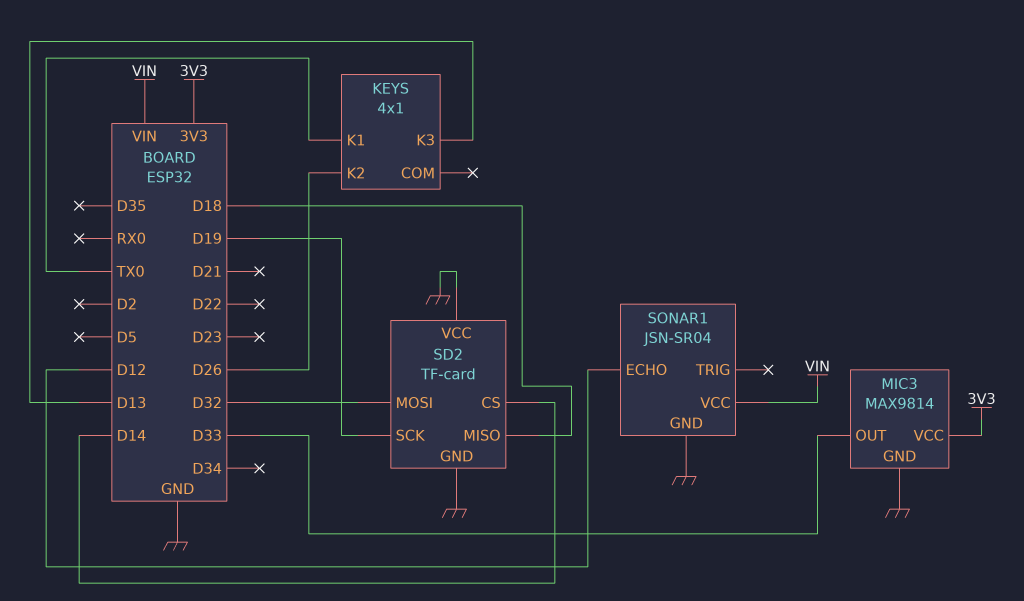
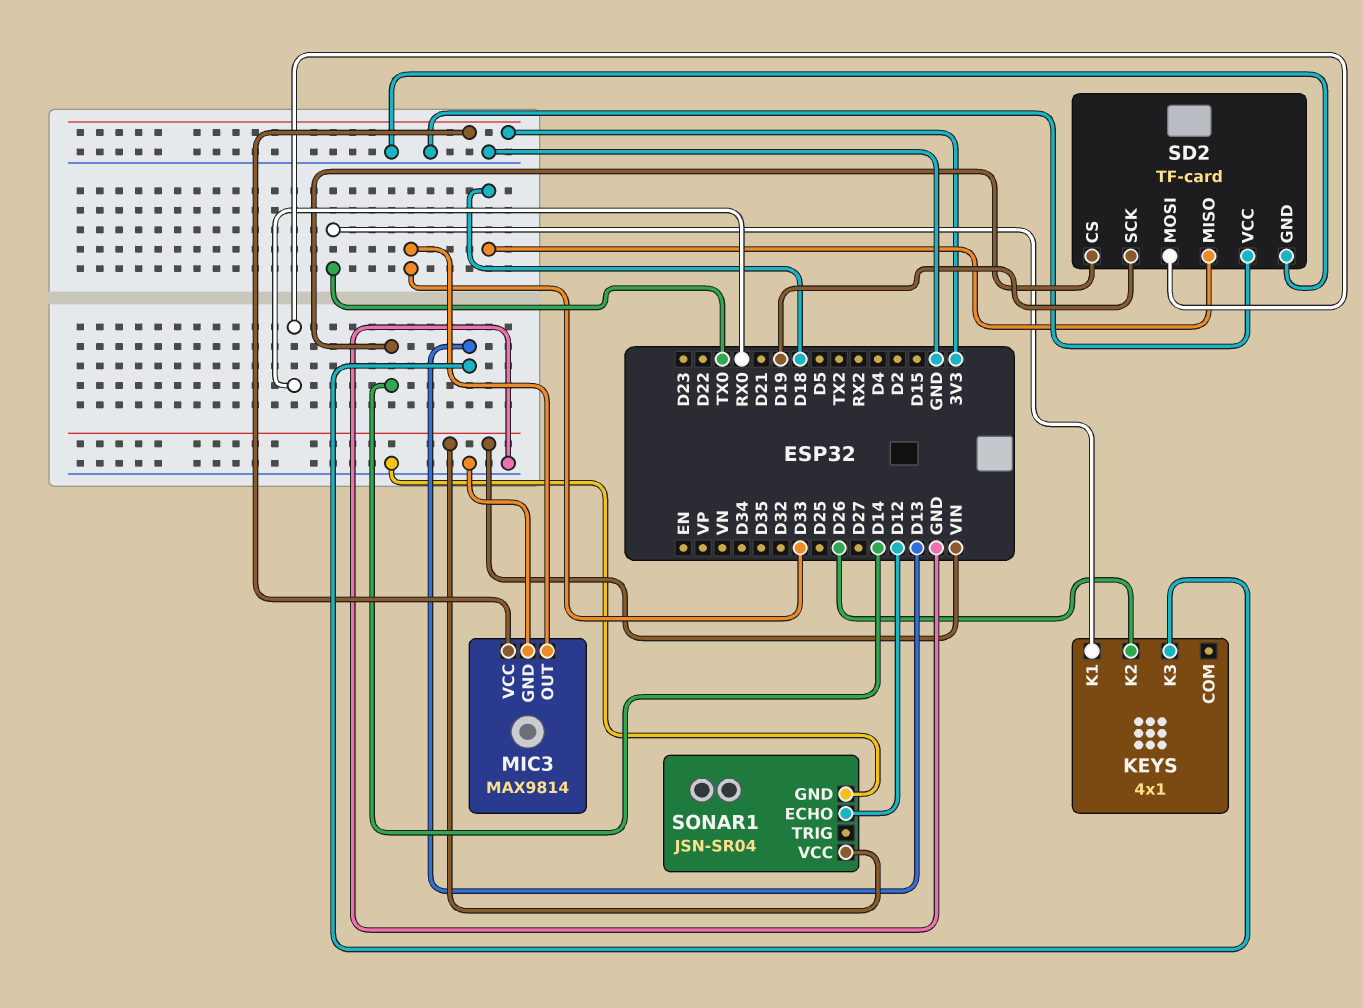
SD2 pin MOSI: D32 -> RX0

